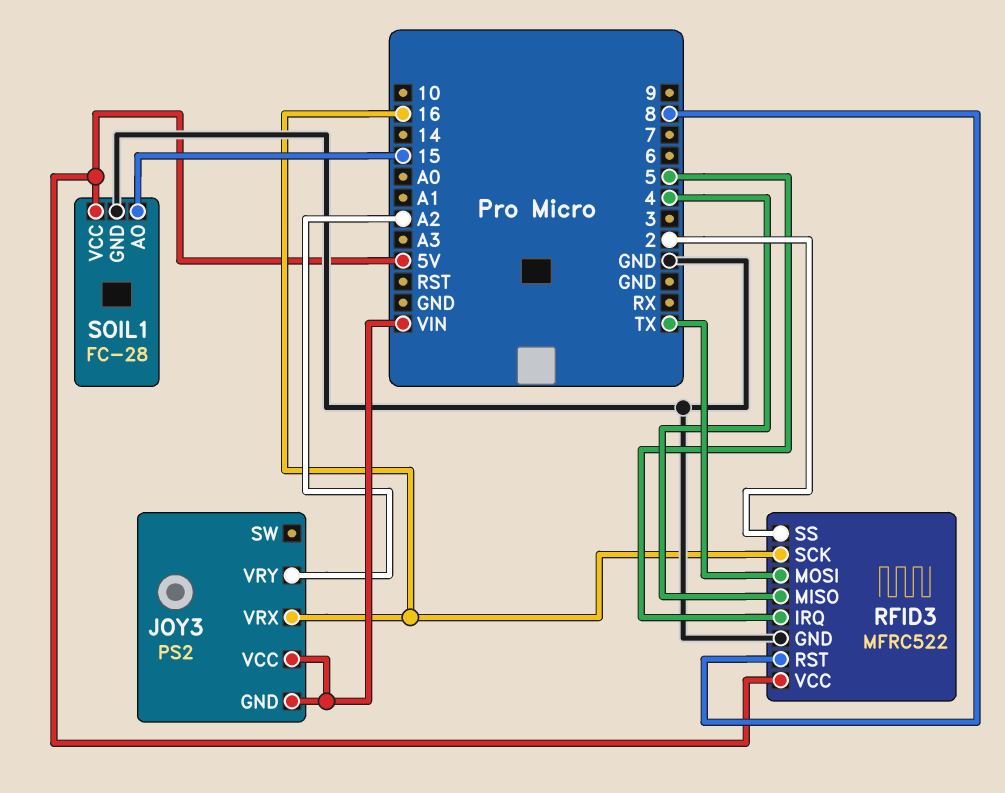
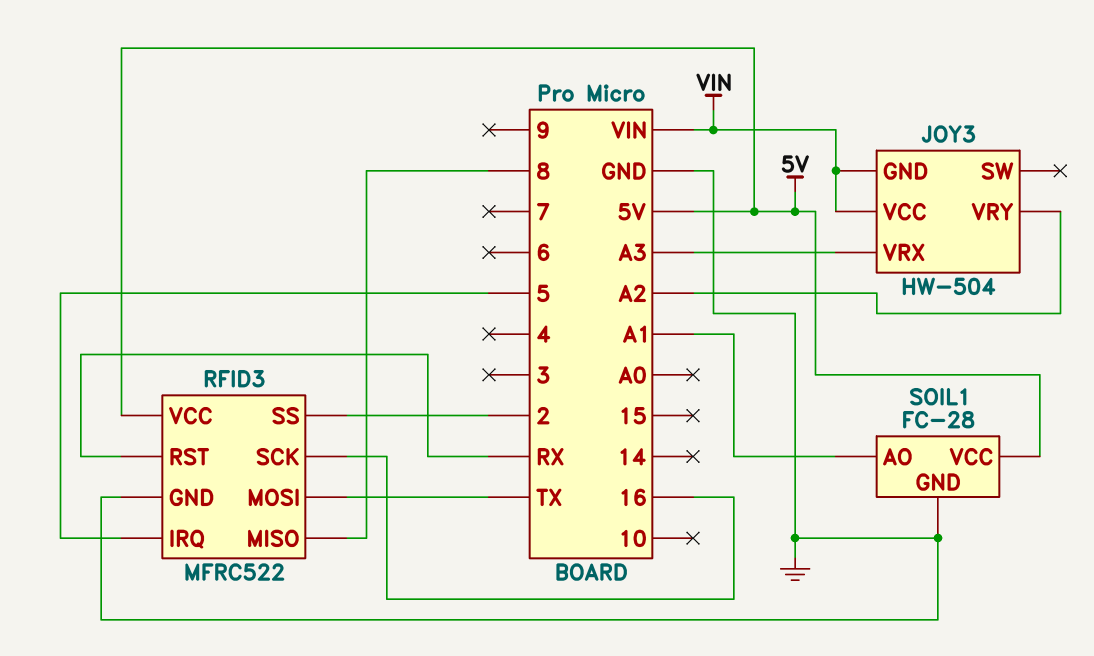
JOY3: PS2 -> HW-504
JOY3 pin VRX: 16 -> A3
RFID3 pin MISO: 4 -> 8
RFID3 pin RST: 8 -> RX
SOIL1 pin AO: 15 -> A1

